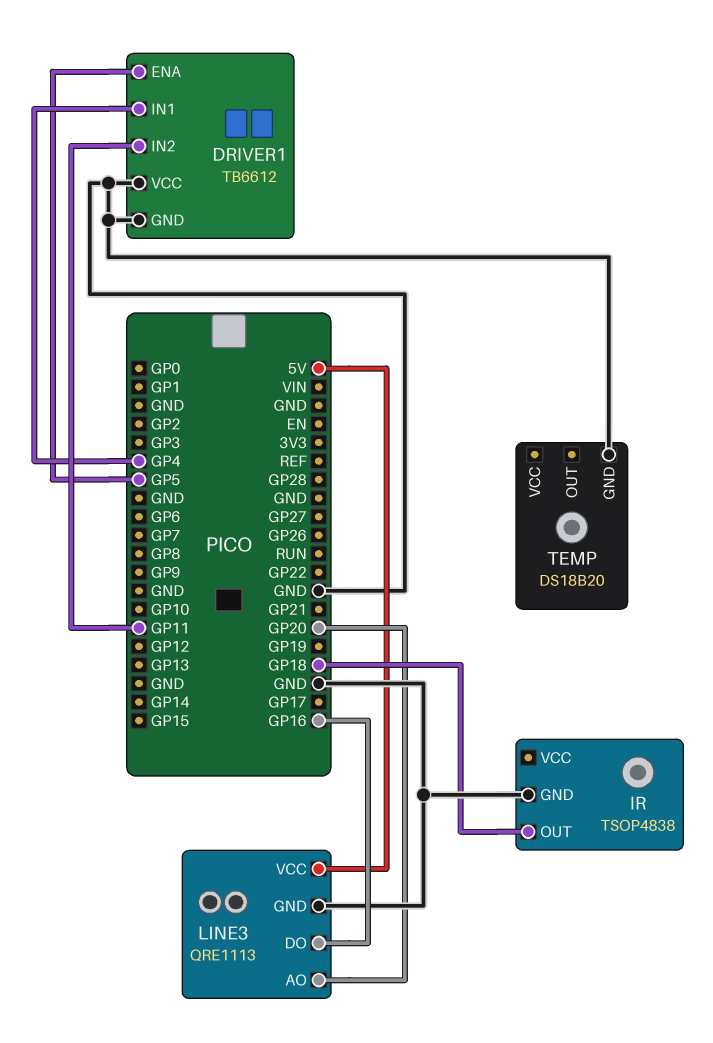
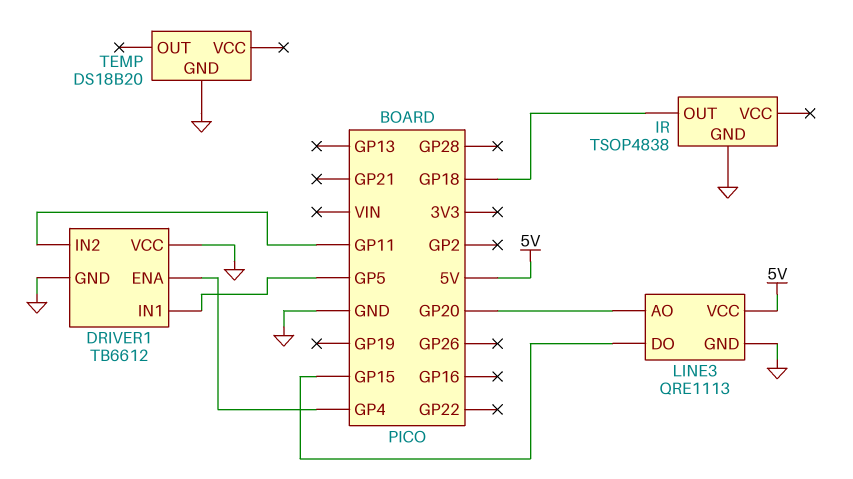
DRIVER1 pin ENA: GP5 -> GP4
DRIVER1 pin IN1: GP4 -> GP5
LINE3 pin DO: GP16 -> GP15

